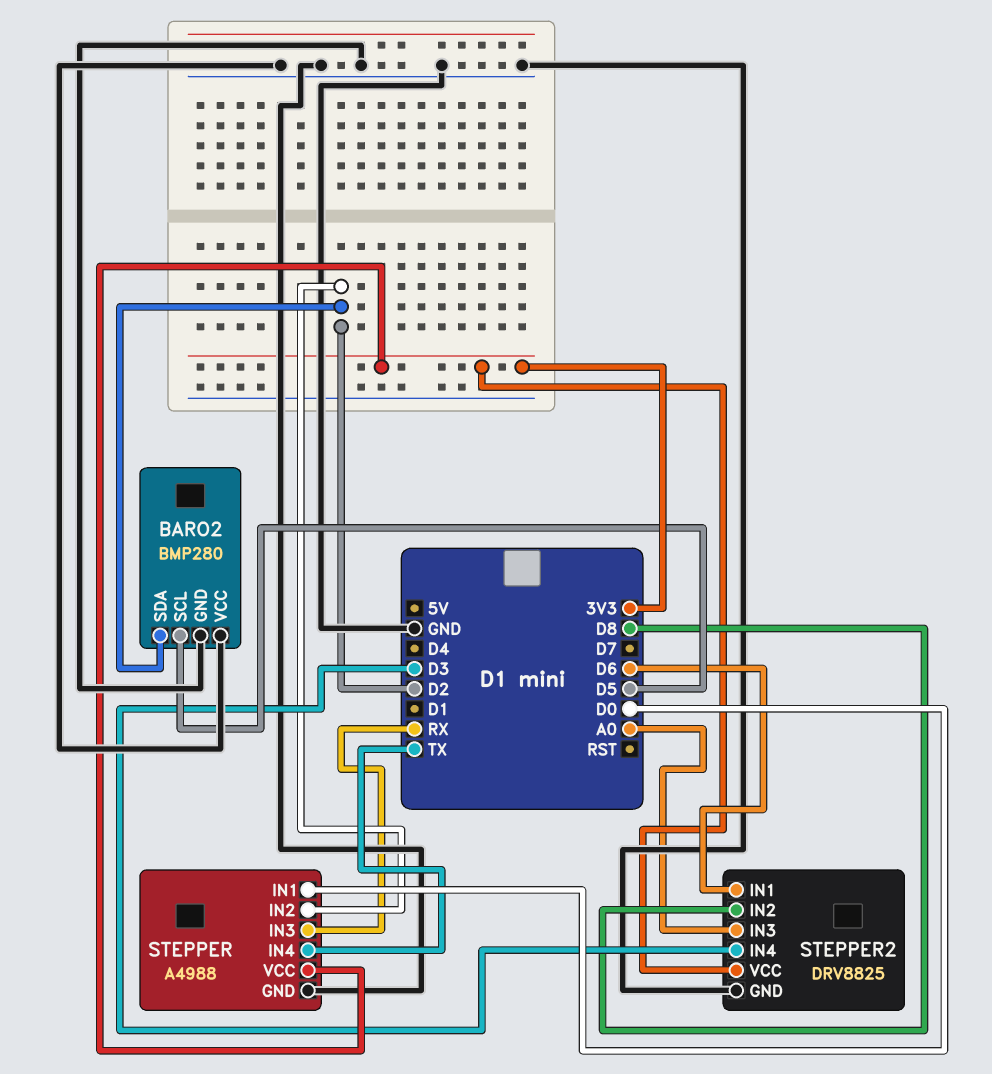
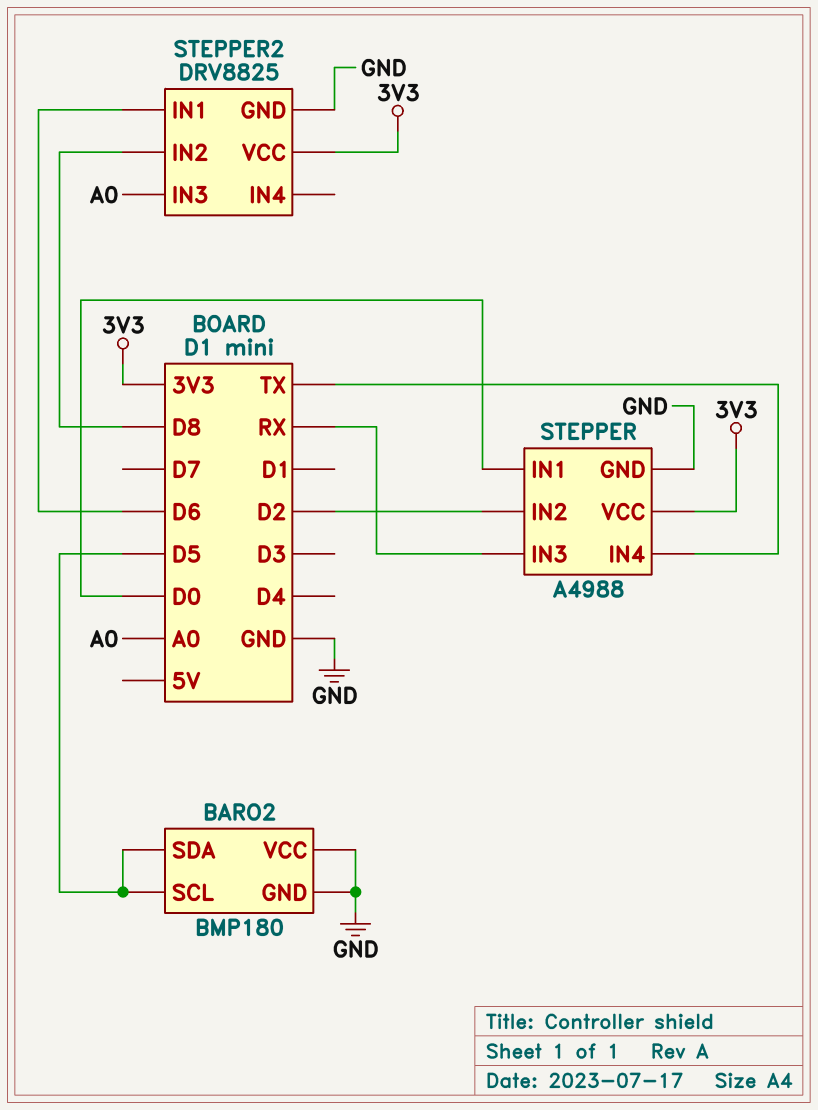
BARO2: BMP280 -> BMP180
BARO2 pin SDA: D2 -> D5
STEPPER2 pin IN4: D3 -> none

